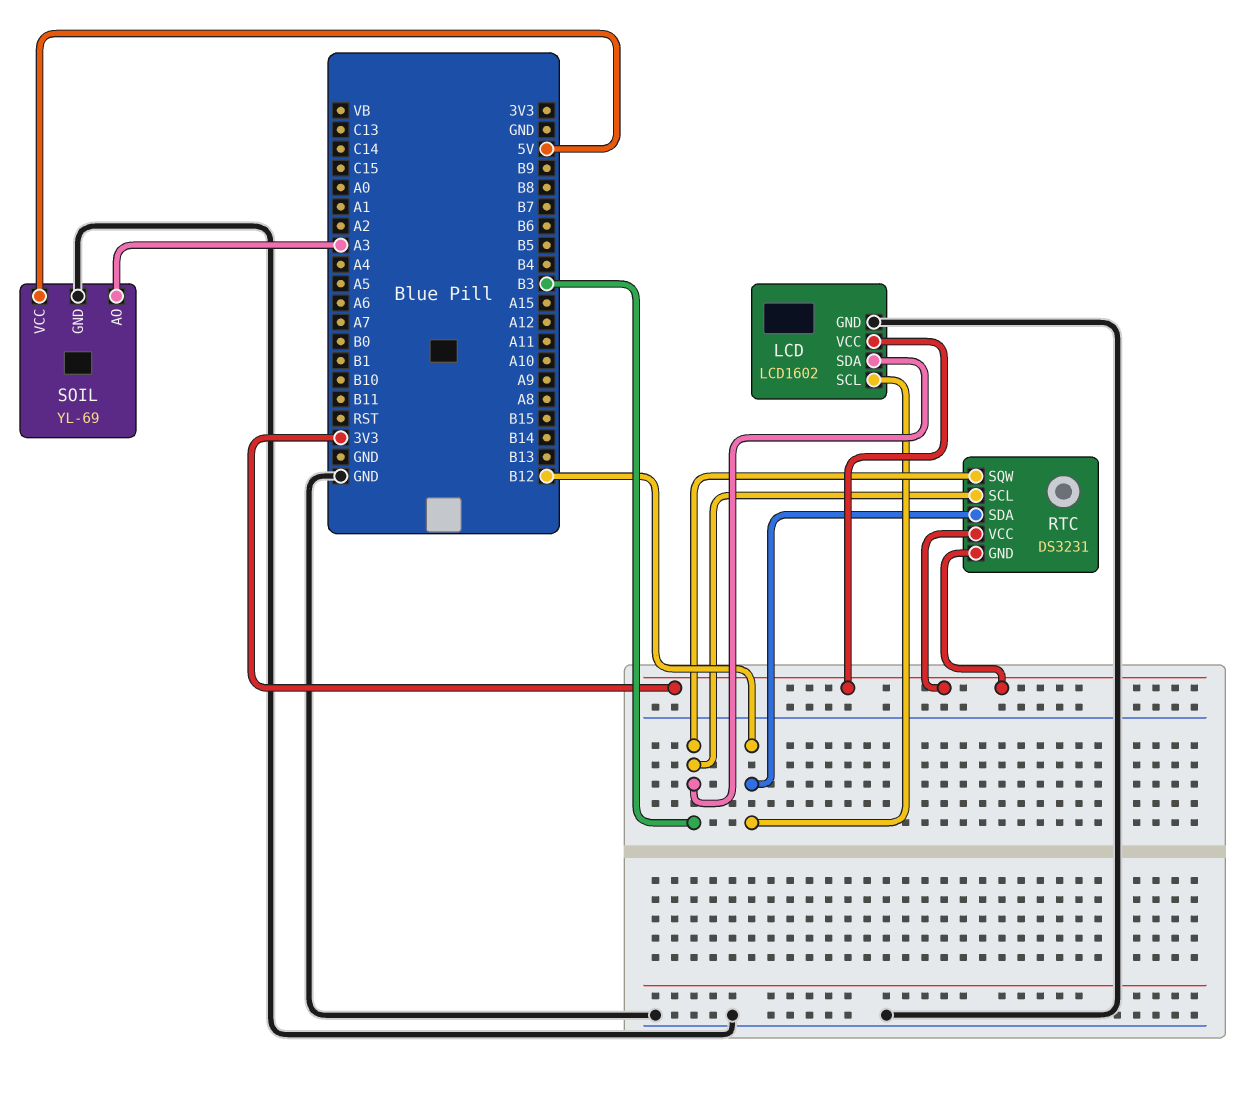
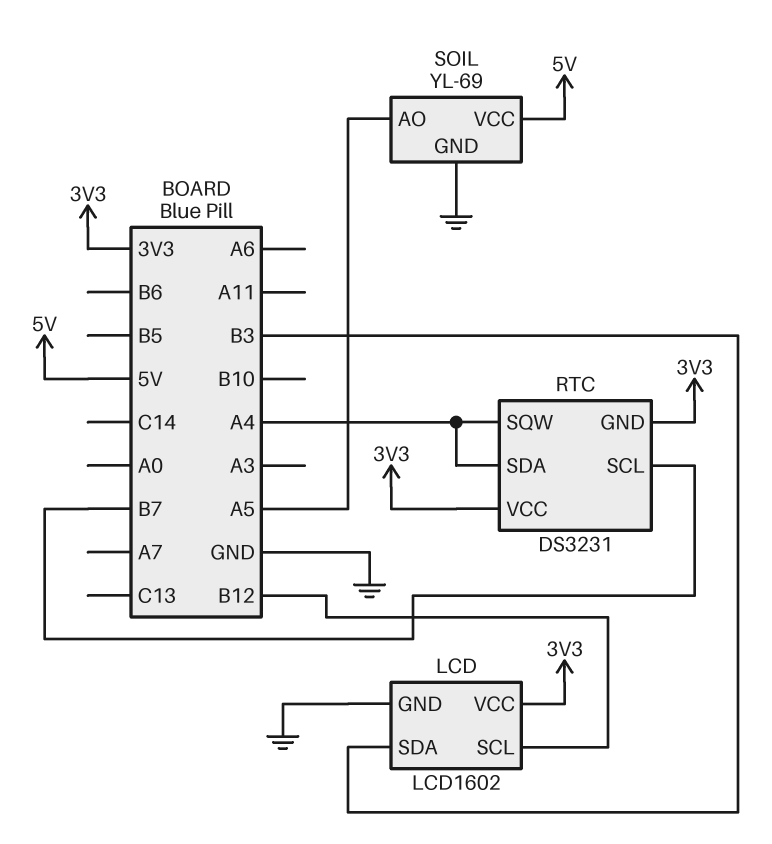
RTC pin SCL: B3 -> B7
RTC pin SDA: B12 -> A4
RTC pin SQW: B3 -> A4
SOIL pin AO: A3 -> A5

